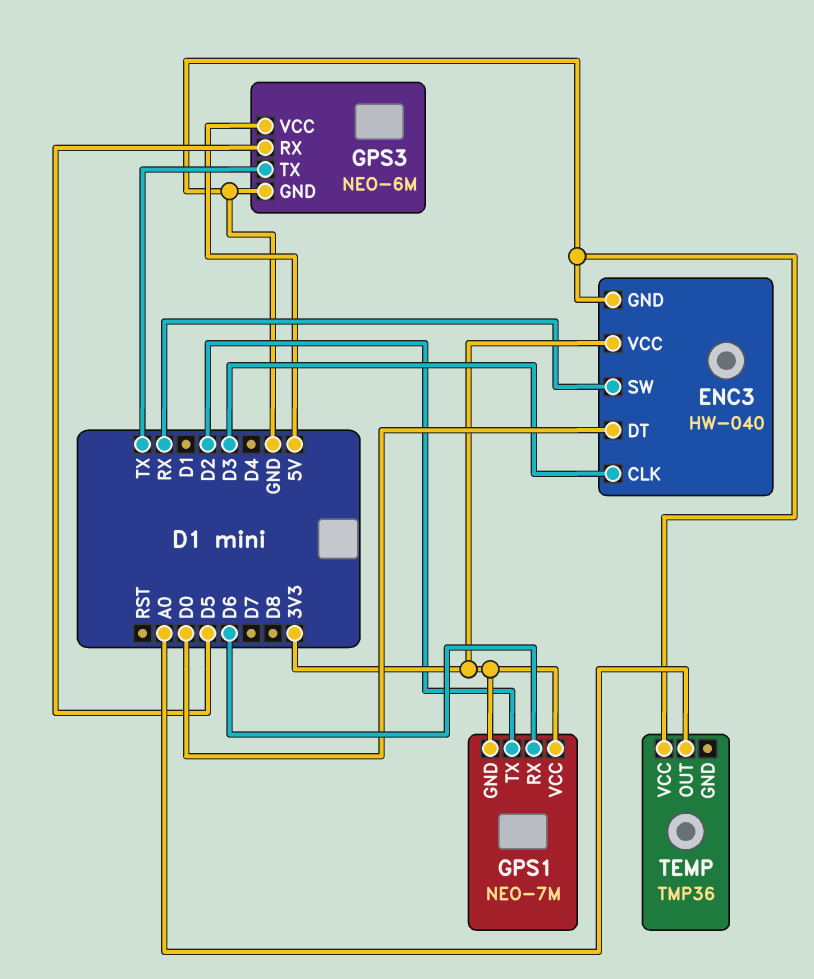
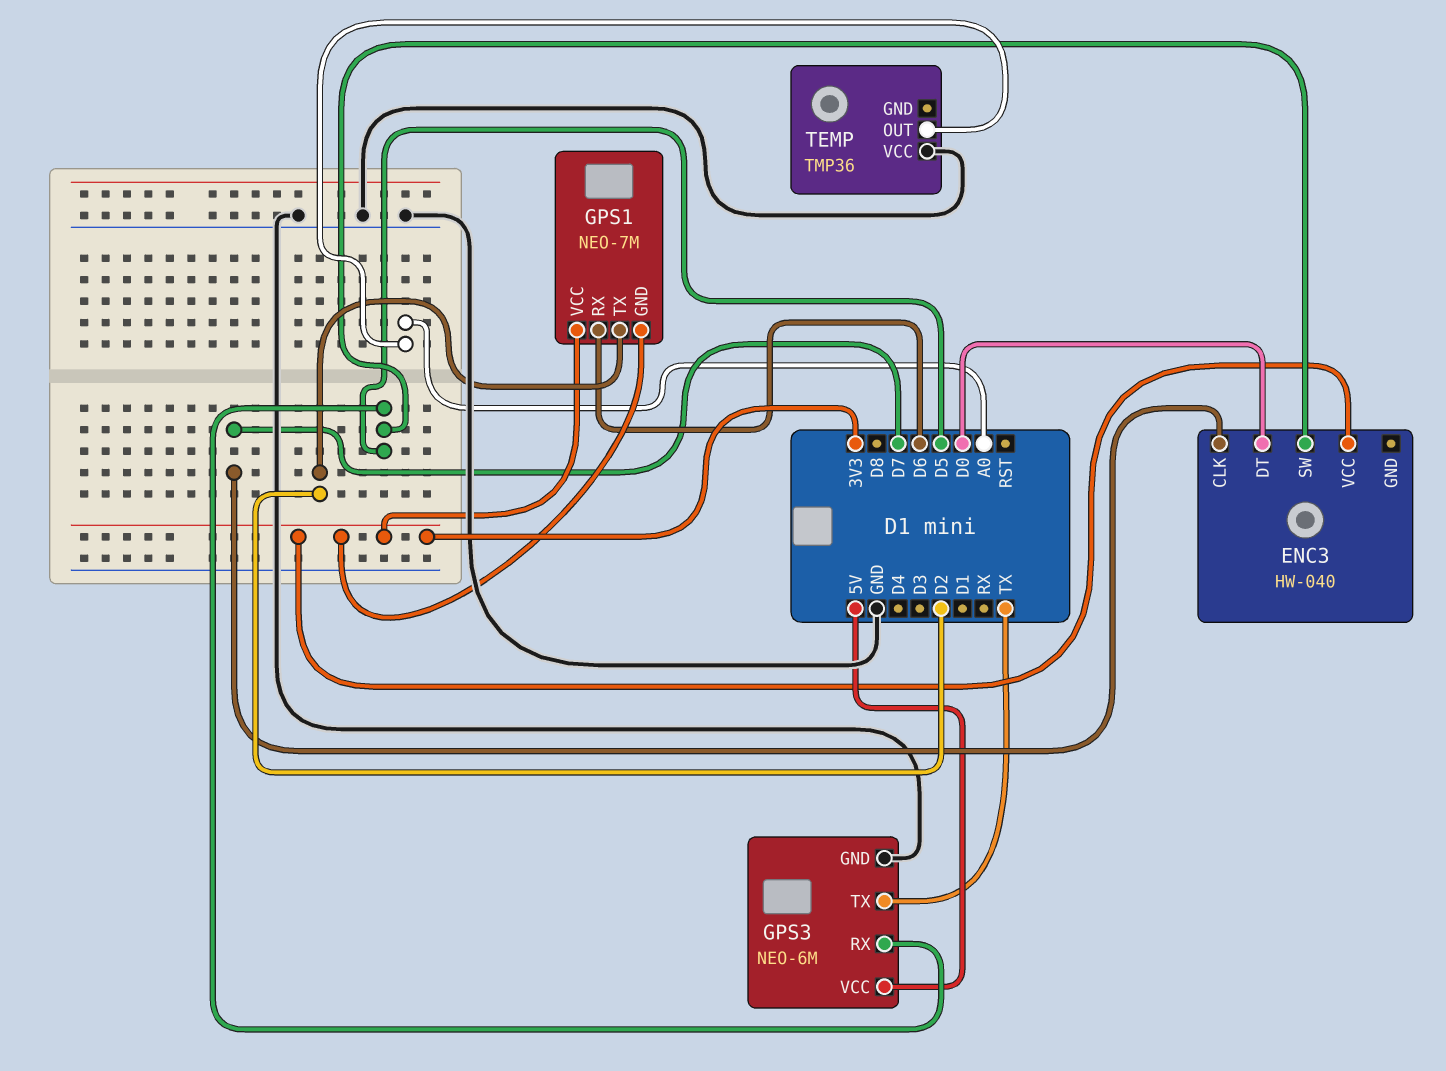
ENC3 pin CLK: D3 -> D7
ENC3 pin GND: GND -> none
ENC3 pin SW: RX -> D5

